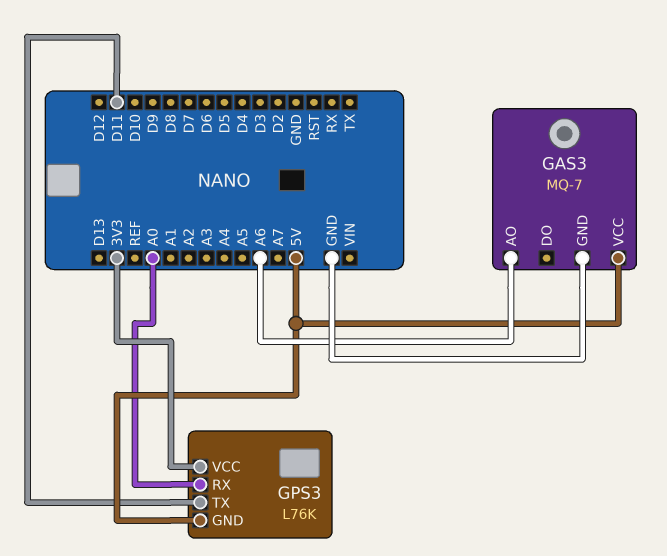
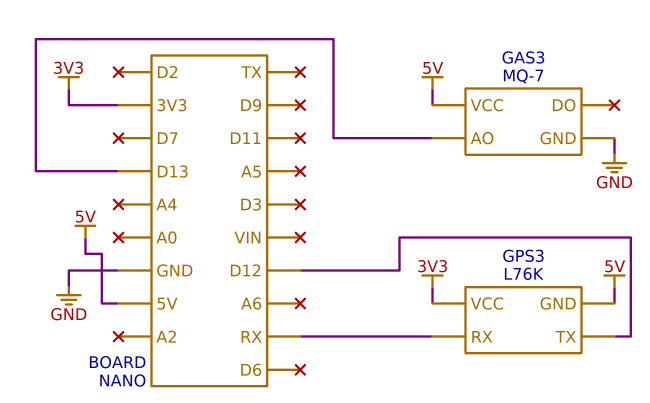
GAS3 pin AO: A6 -> D13
GPS3 pin RX: A0 -> RX
GPS3 pin TX: D11 -> D12

